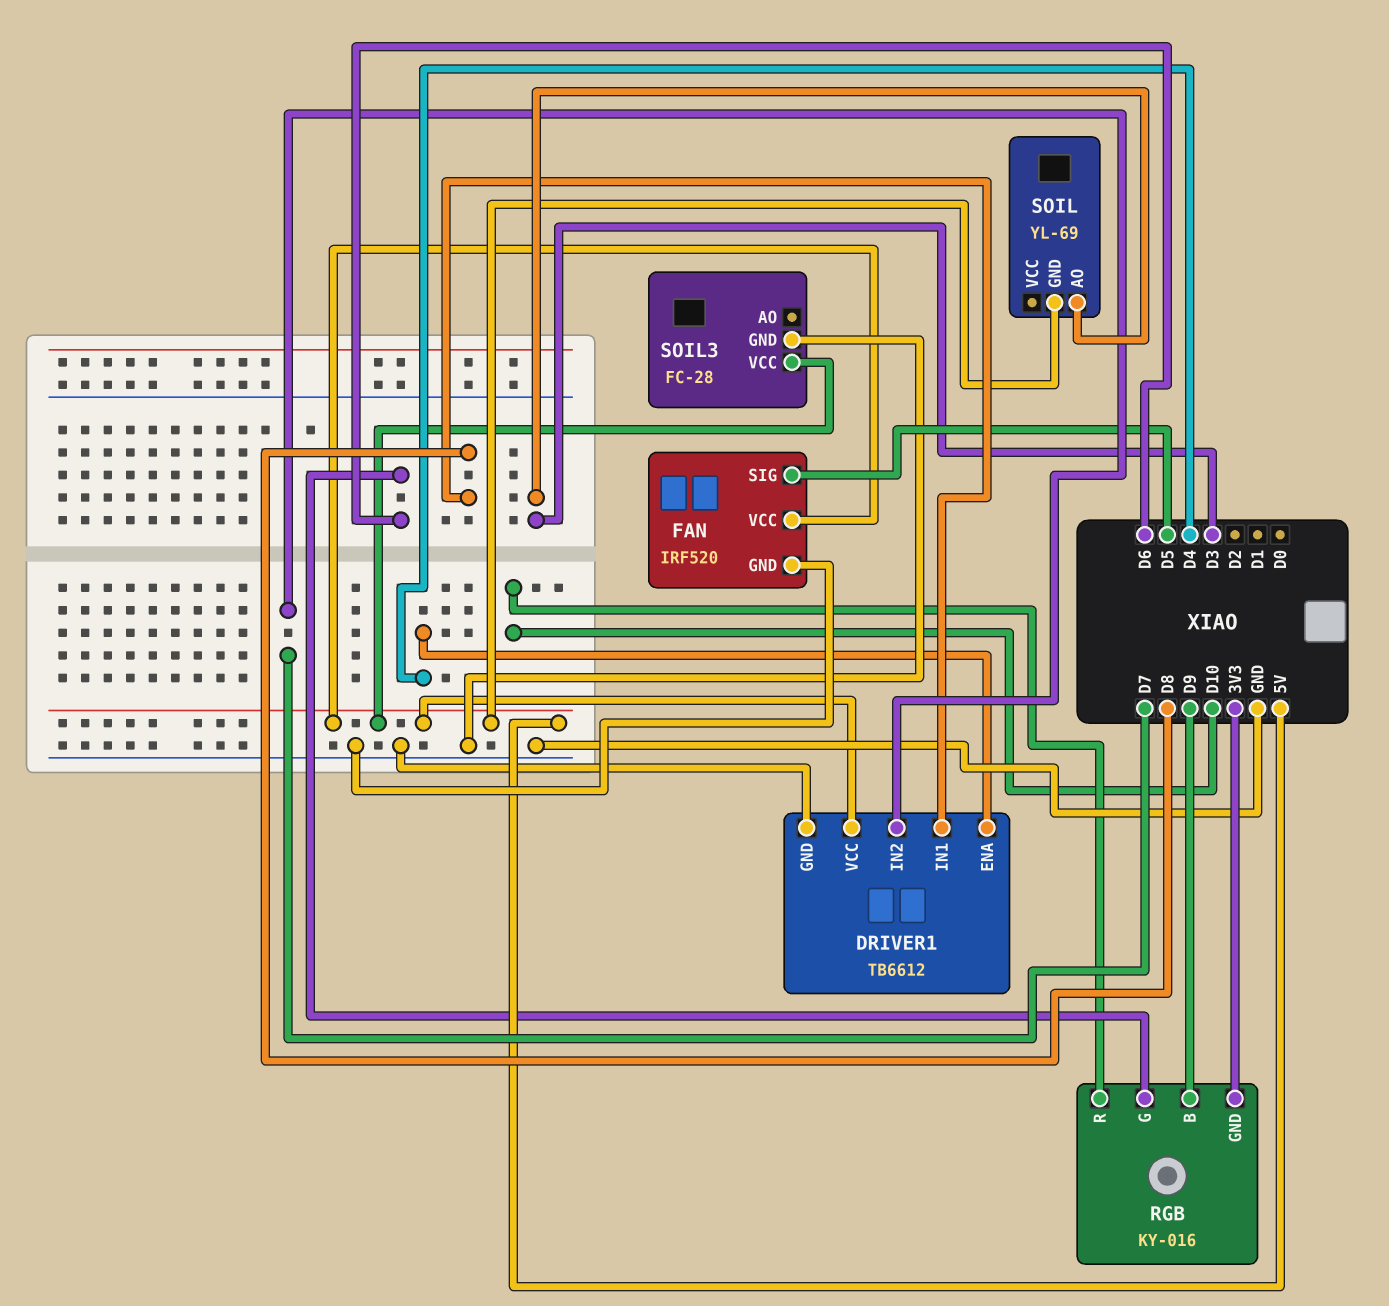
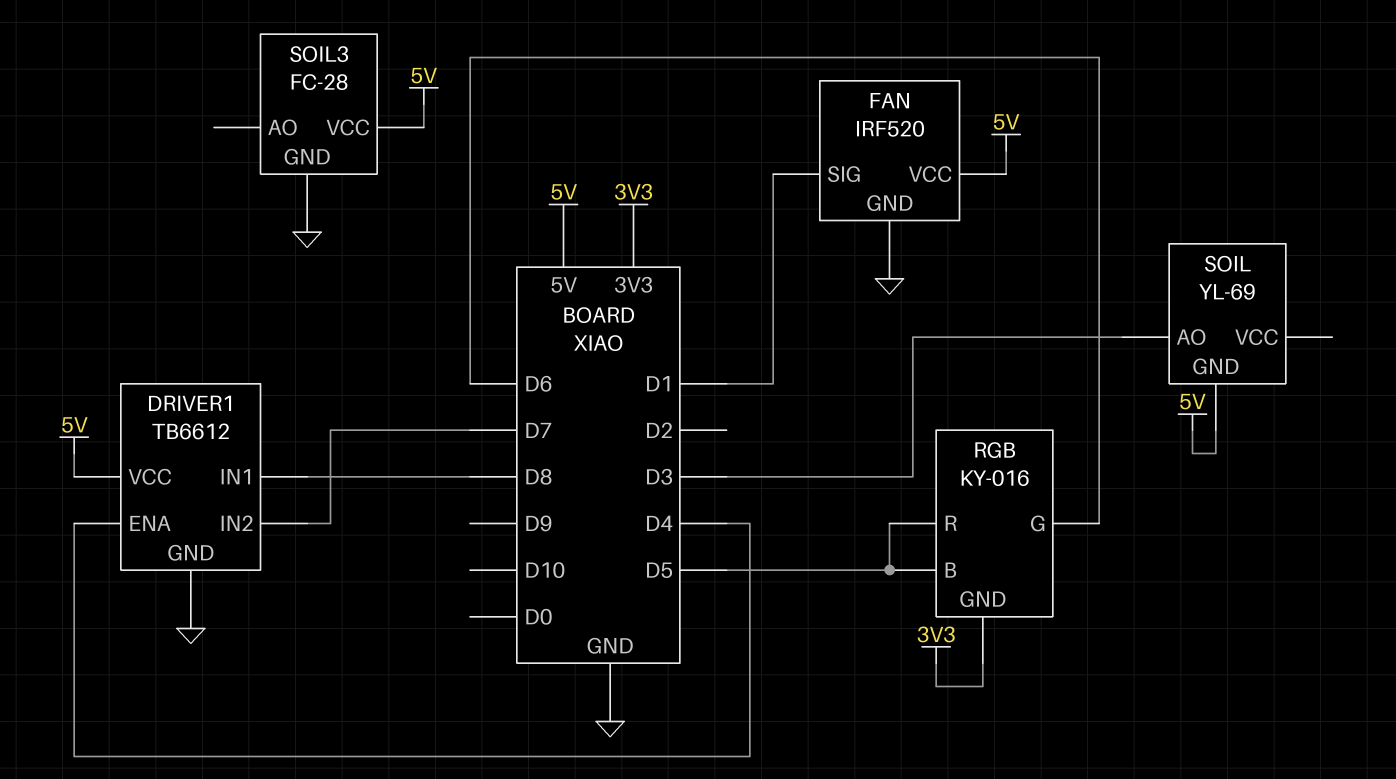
FAN pin SIG: D5 -> D1
RGB pin B: D9 -> D5
RGB pin R: D10 -> D5

